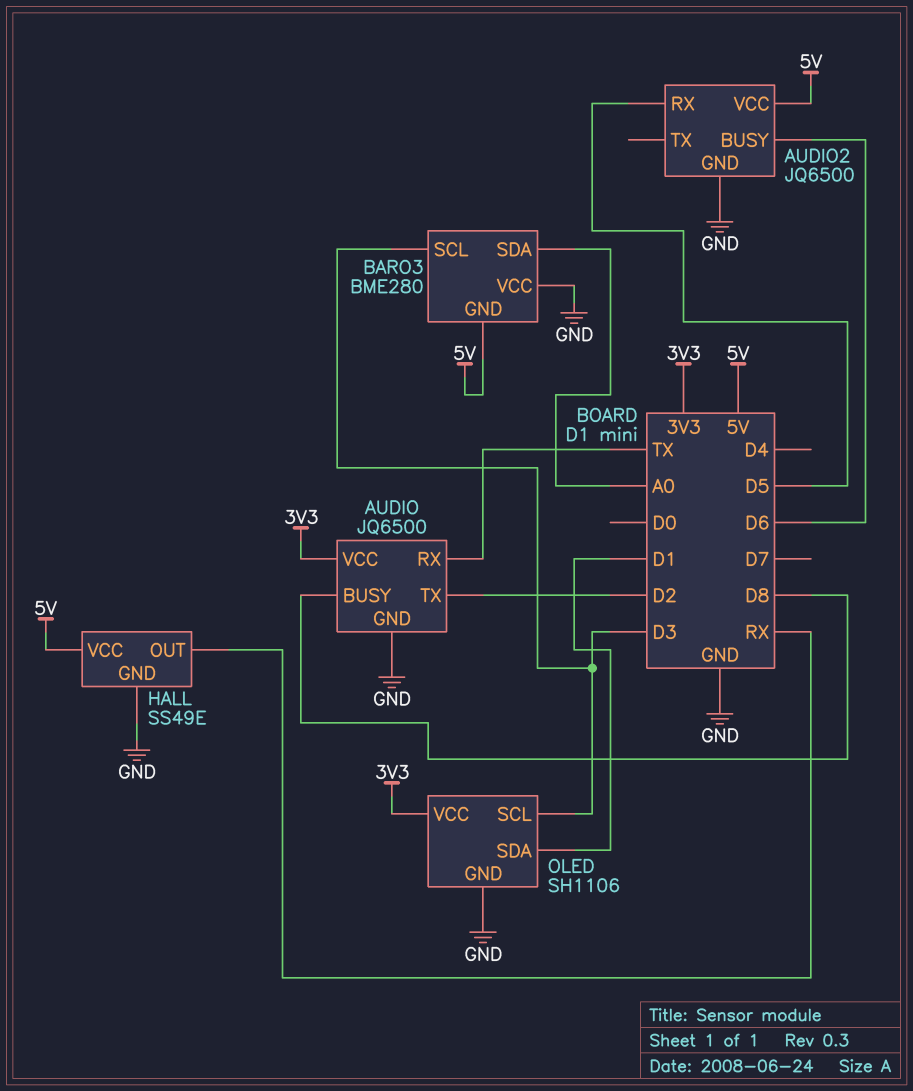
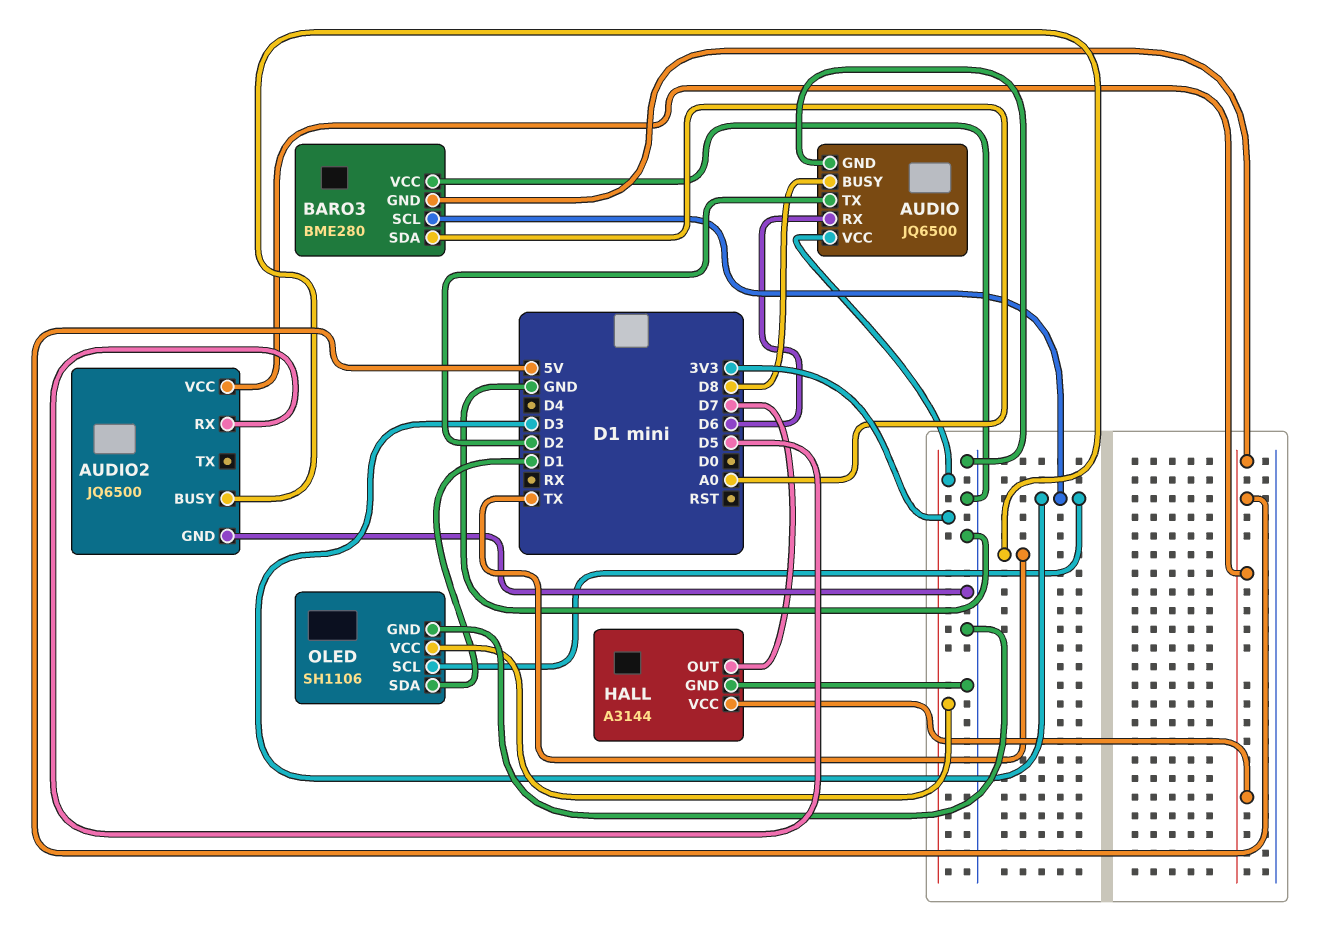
AUDIO pin RX: TX -> D6
AUDIO2 pin BUSY: D6 -> TX
HALL: SS49E -> A3144
HALL pin OUT: RX -> D7

